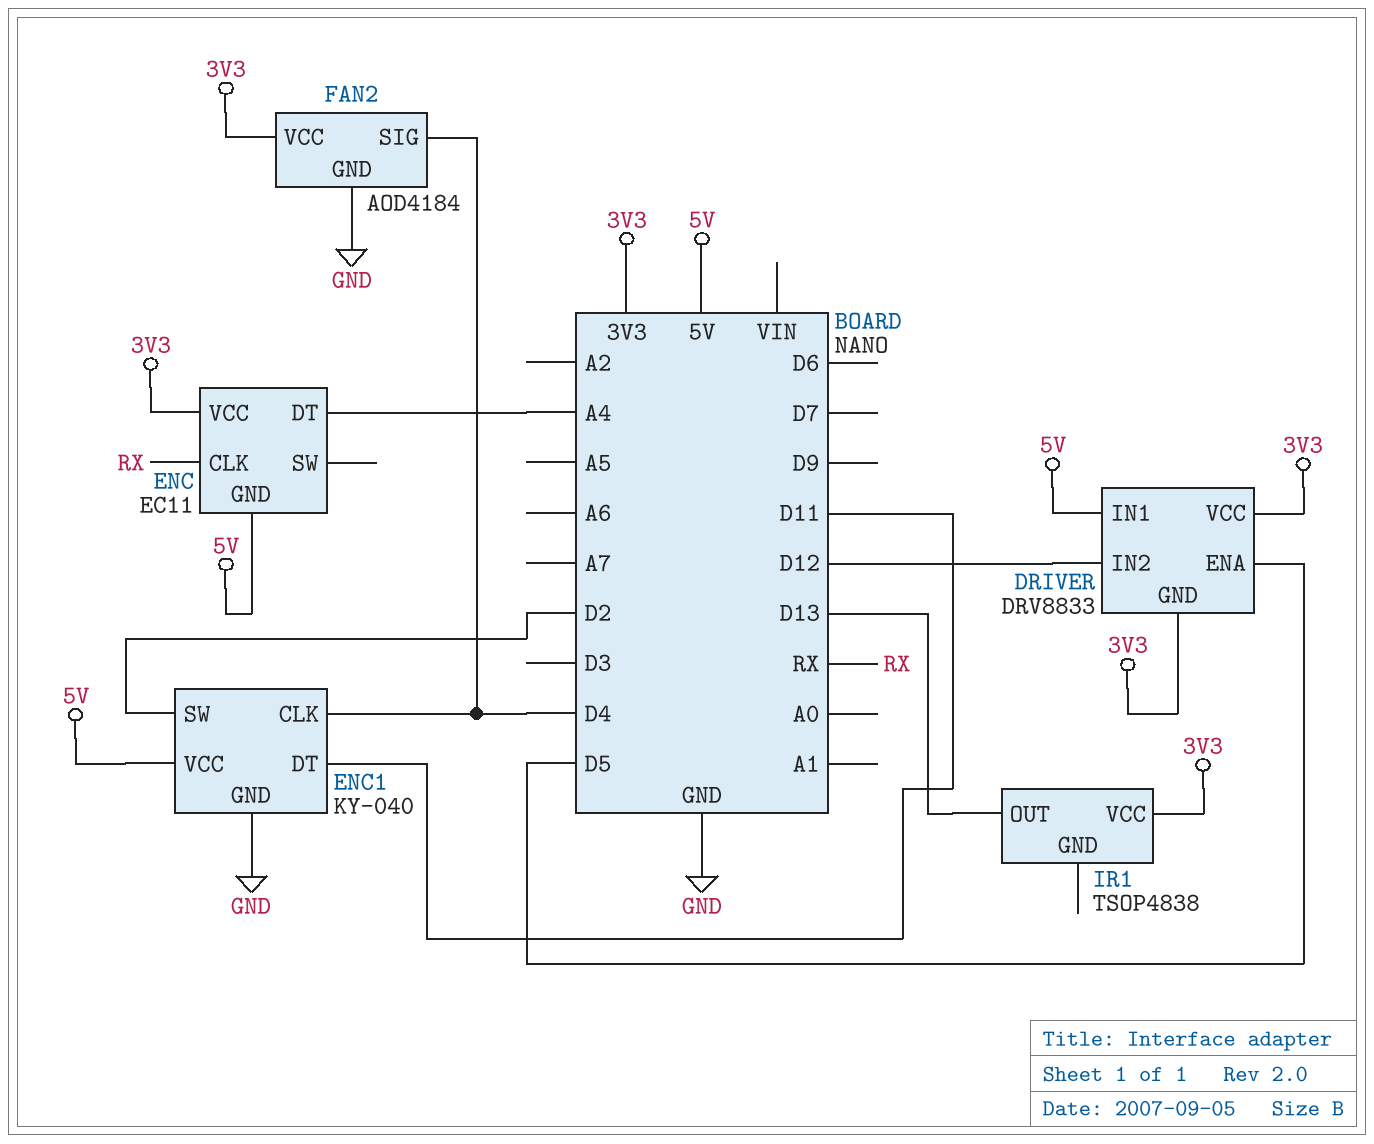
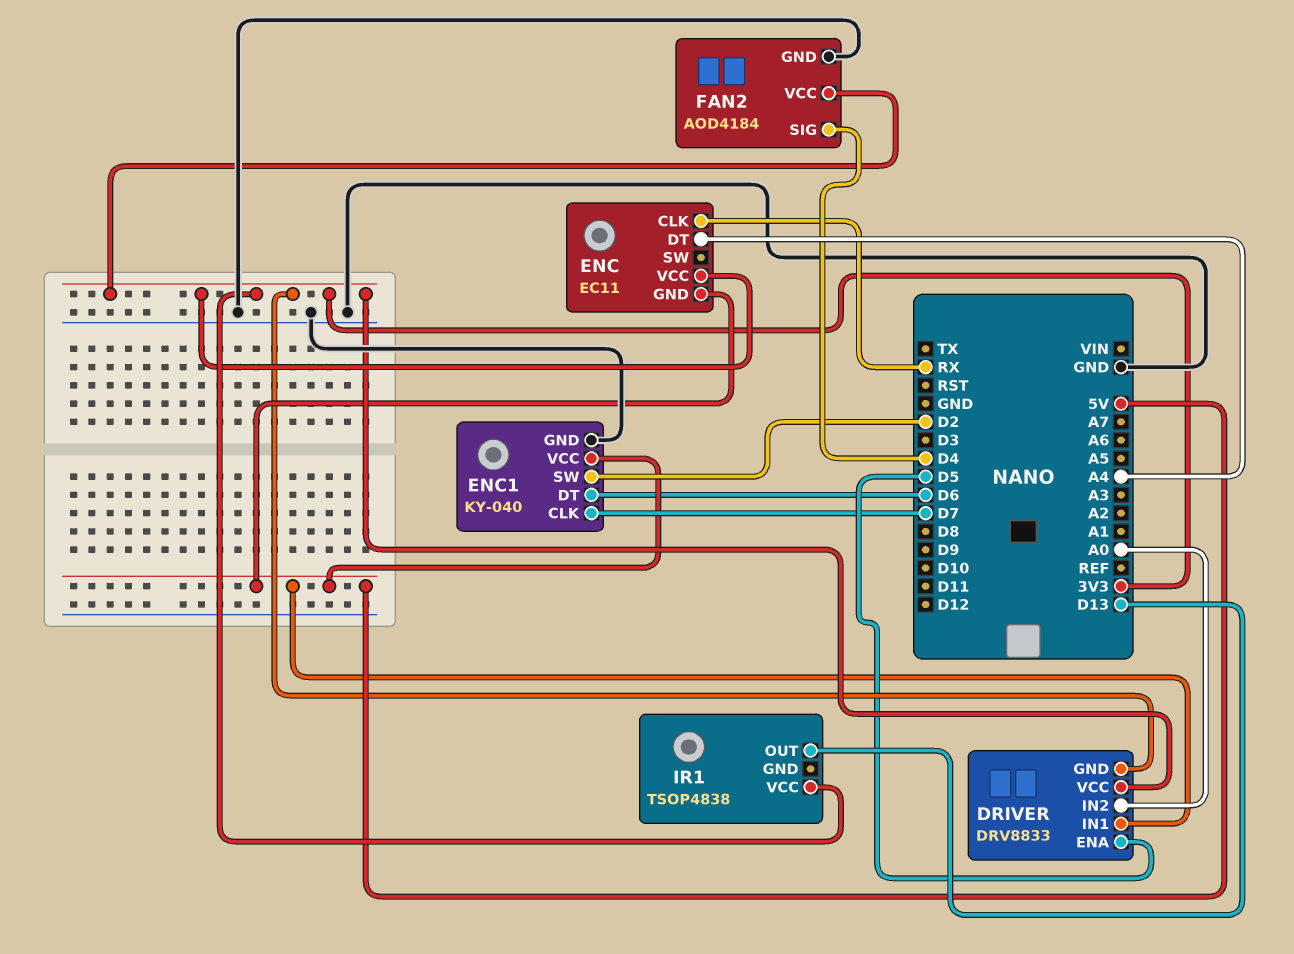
DRIVER pin IN2: D12 -> A0
ENC1 pin CLK: D4 -> D7
ENC1 pin DT: D11 -> D6

